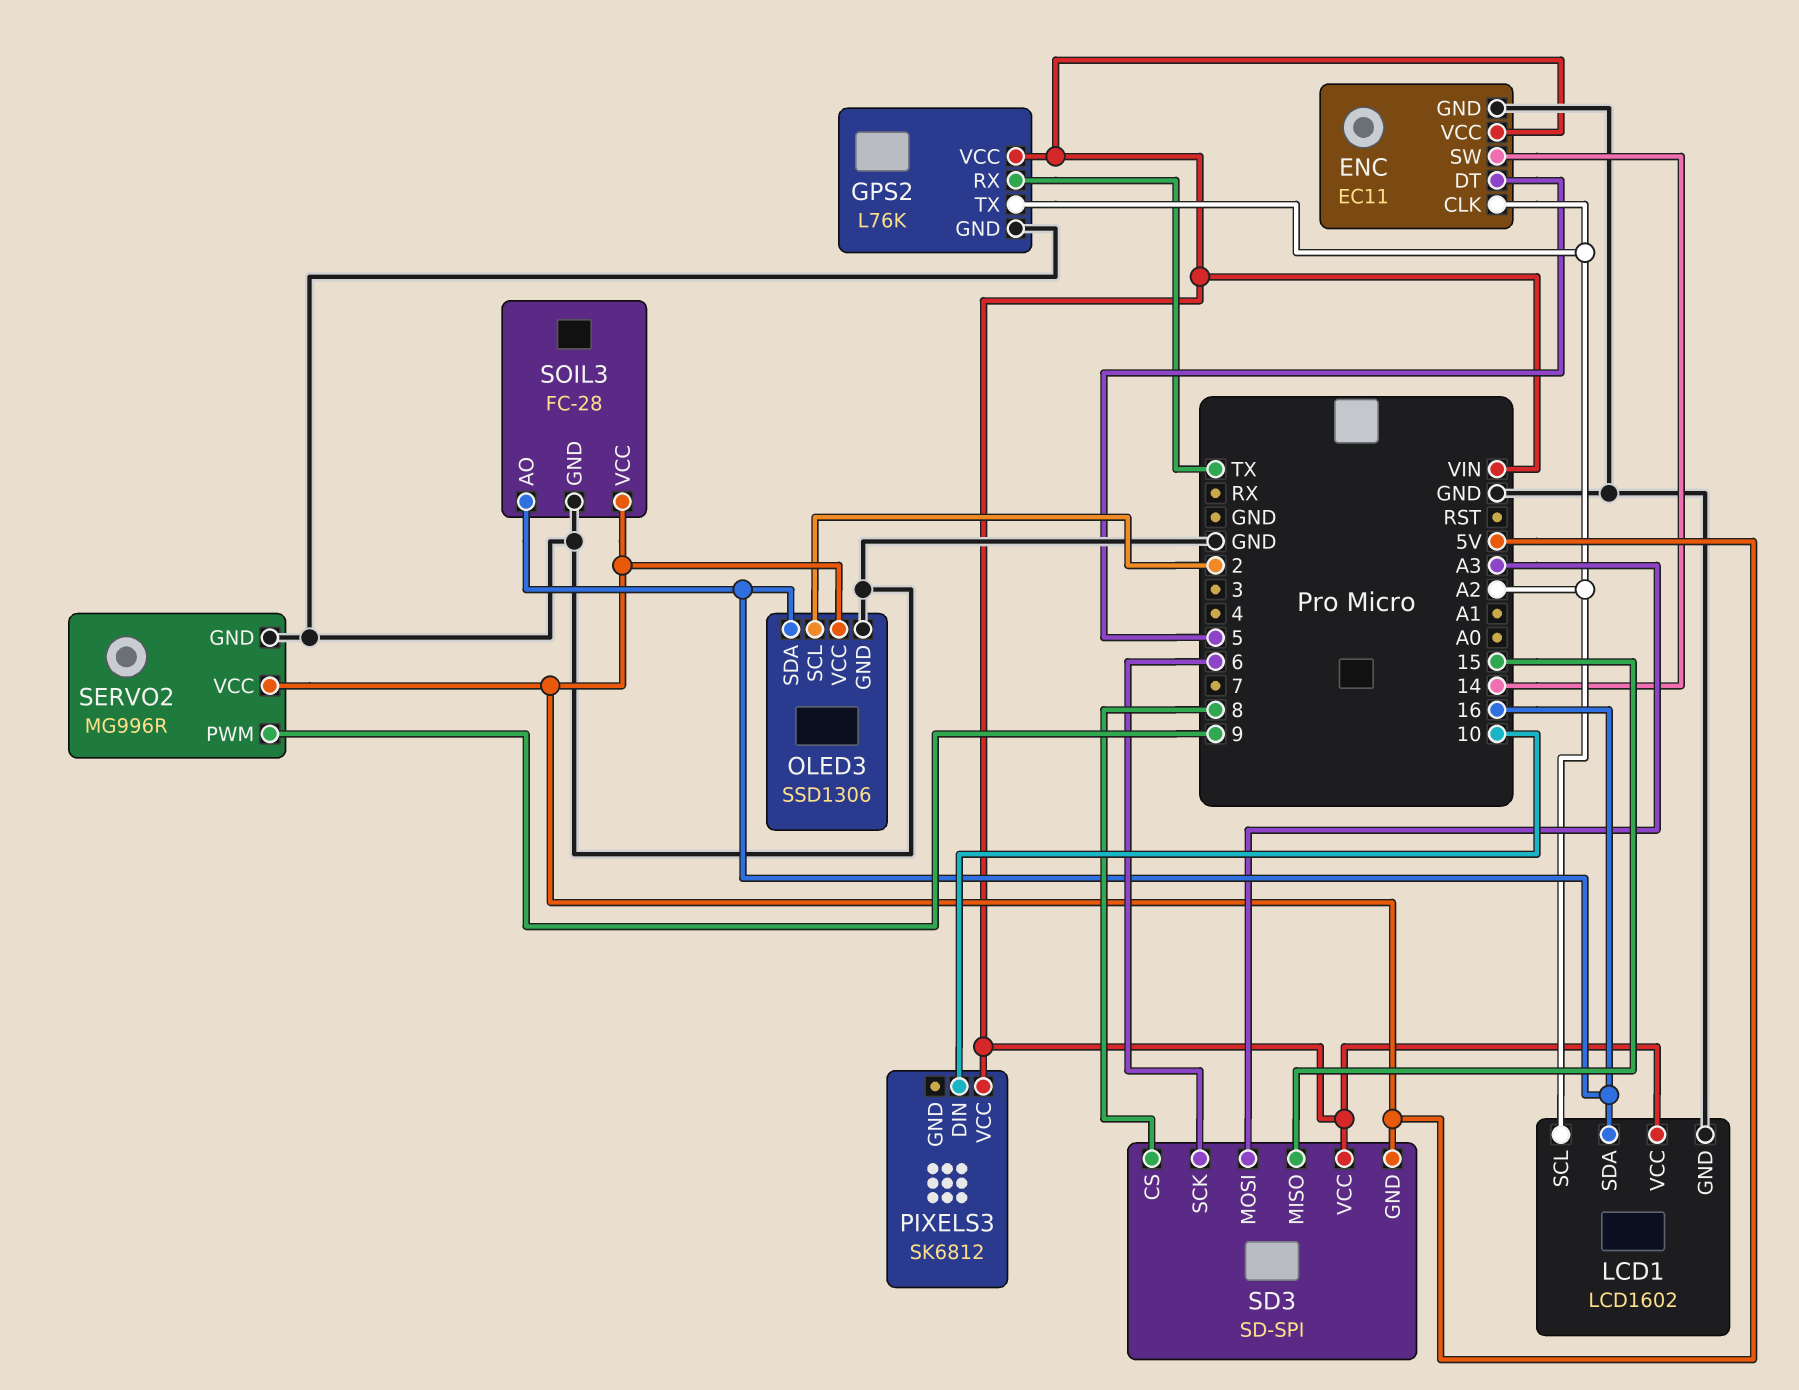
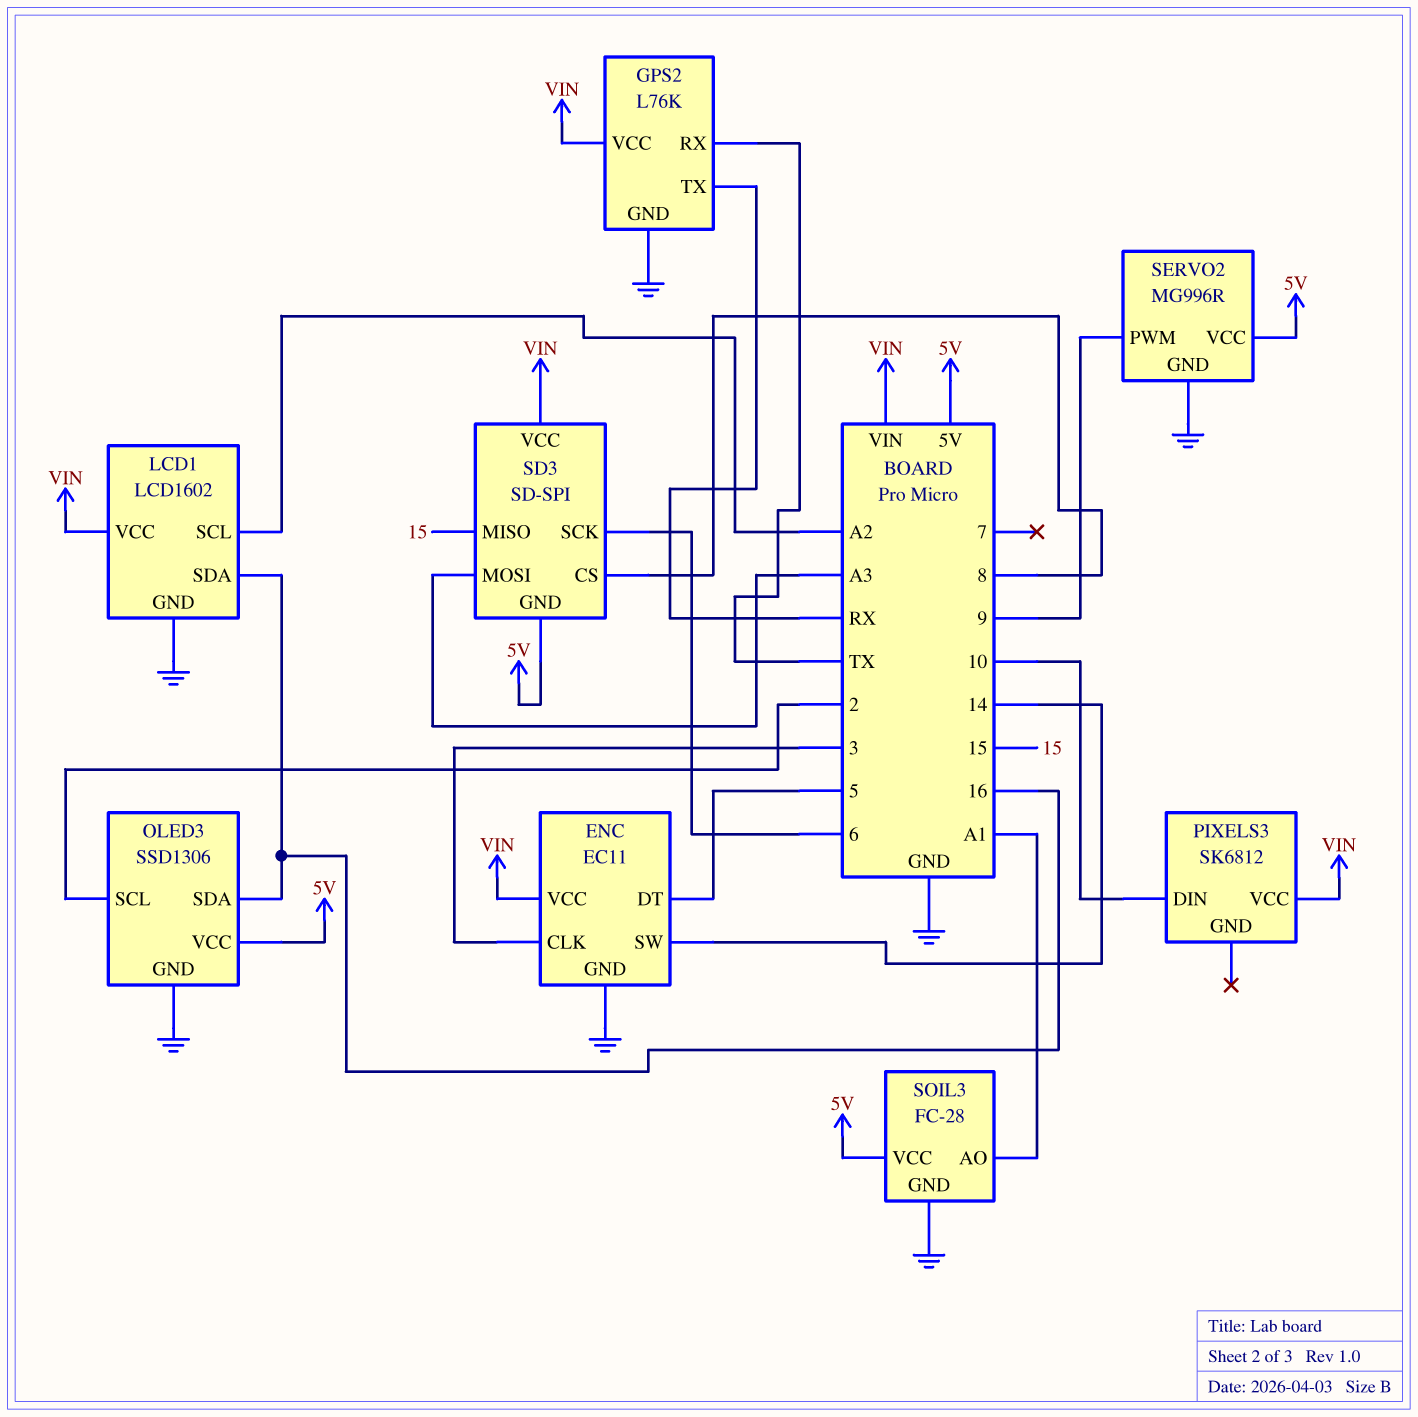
ENC pin CLK: A2 -> 3
GPS2 pin TX: A2 -> RX
SOIL3 pin AO: 16 -> A1

